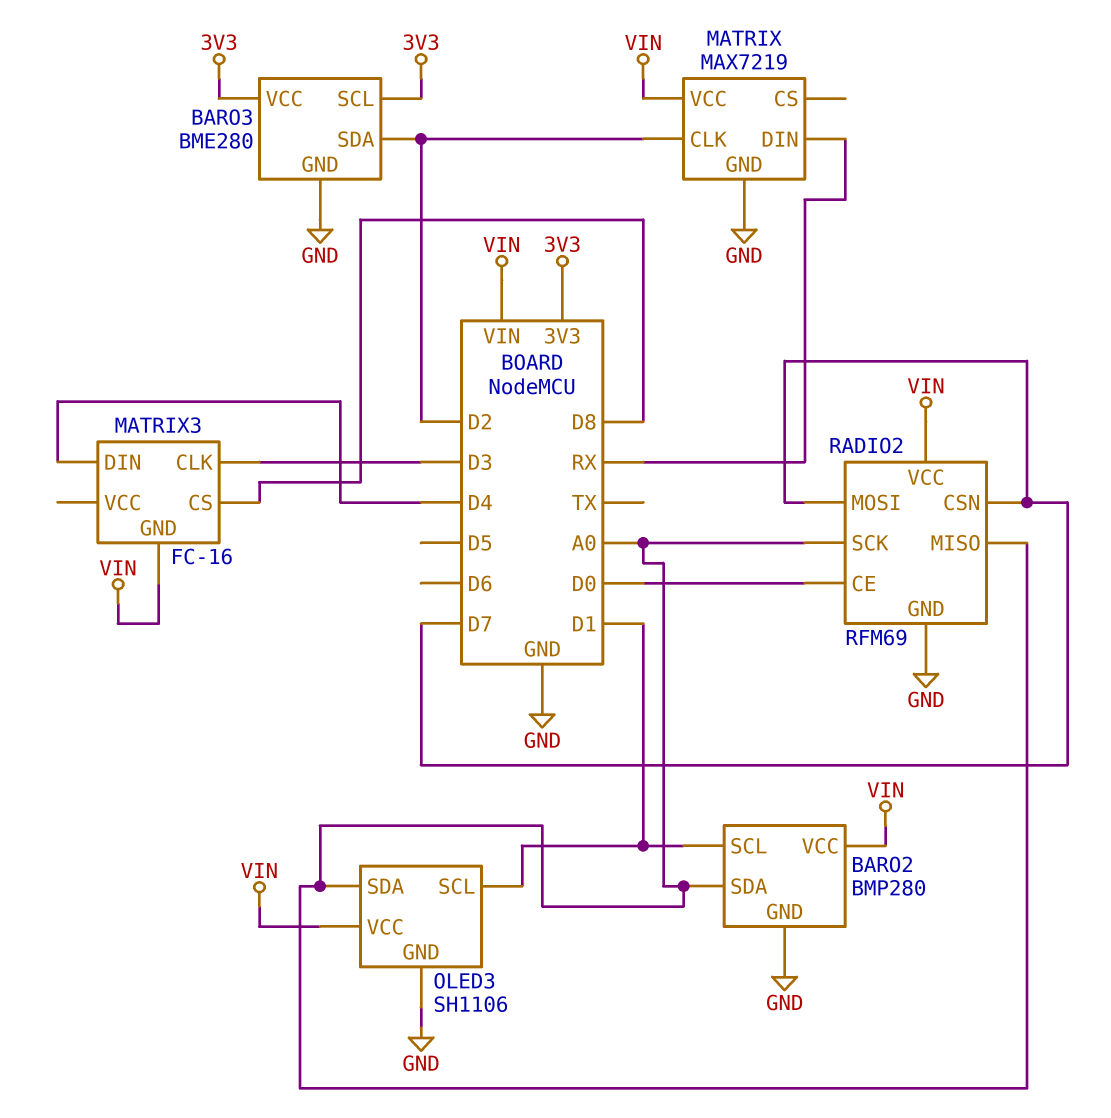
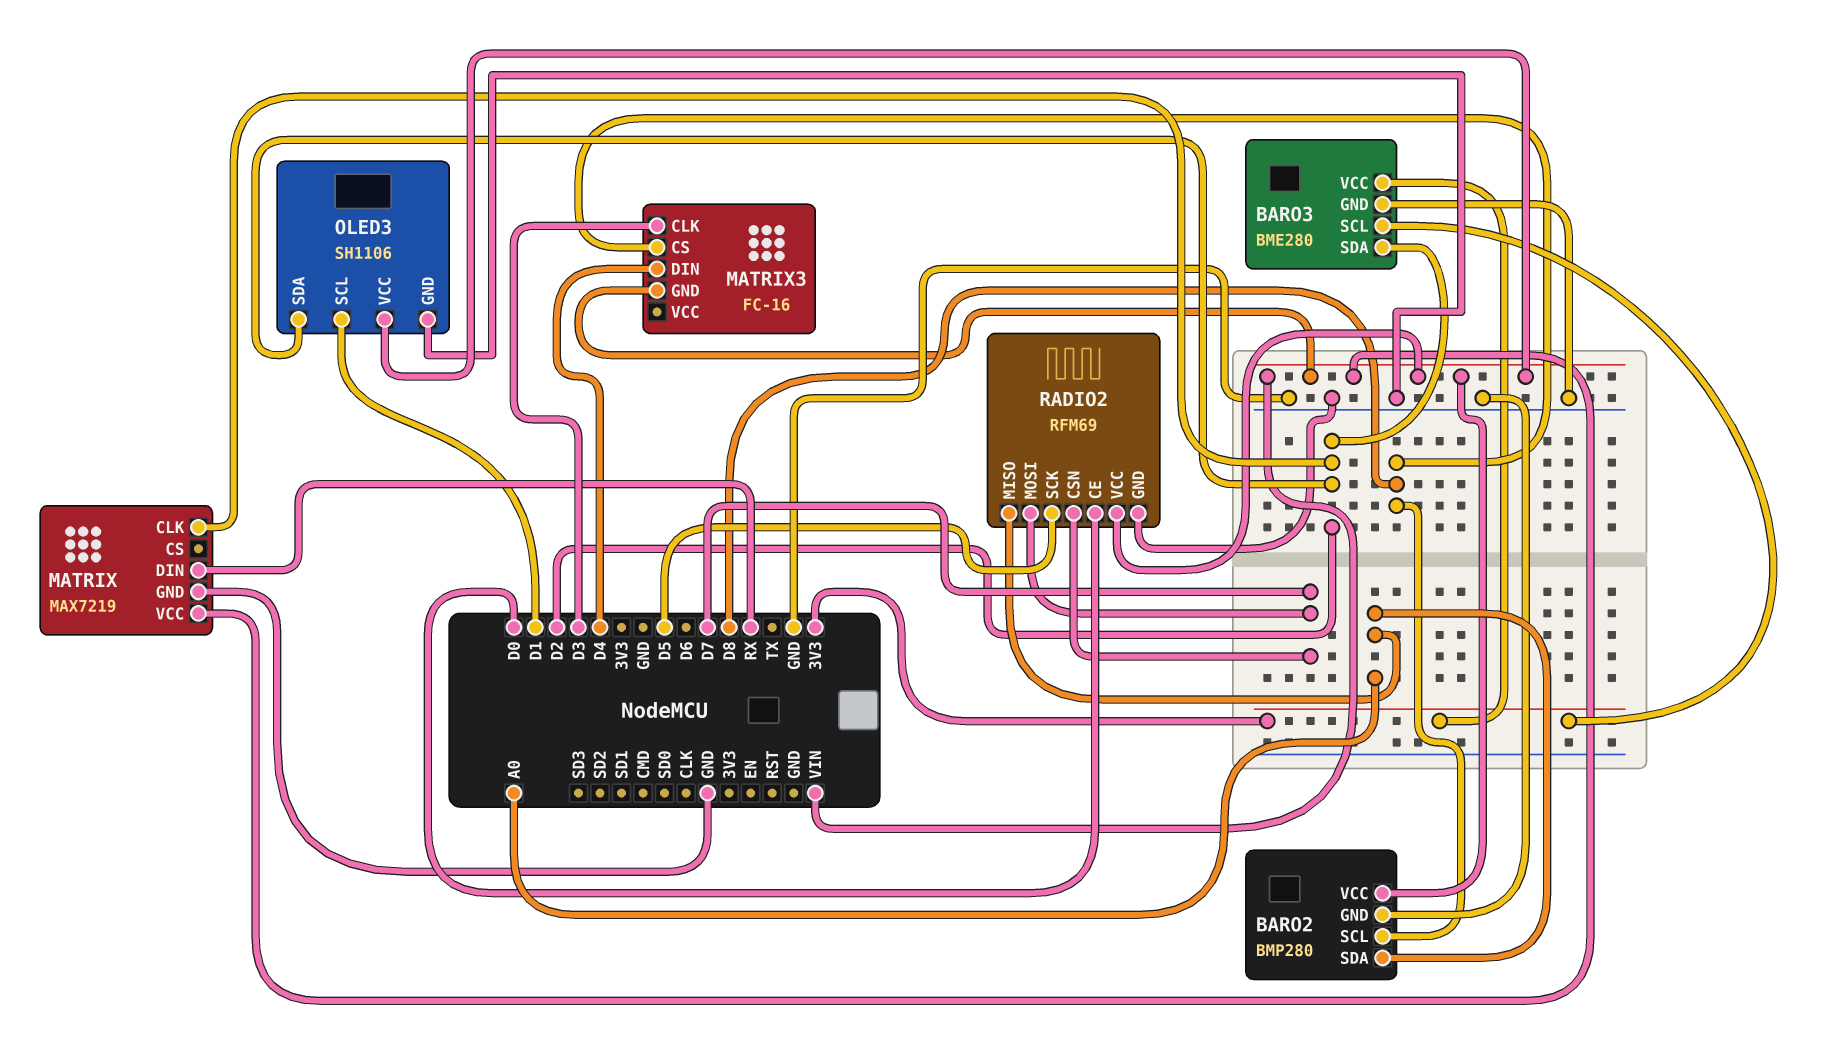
BARO2 pin SCL: D1 -> D8
OLED3 pin SDA: A0 -> D2
RADIO2 pin SCK: A0 -> D5

